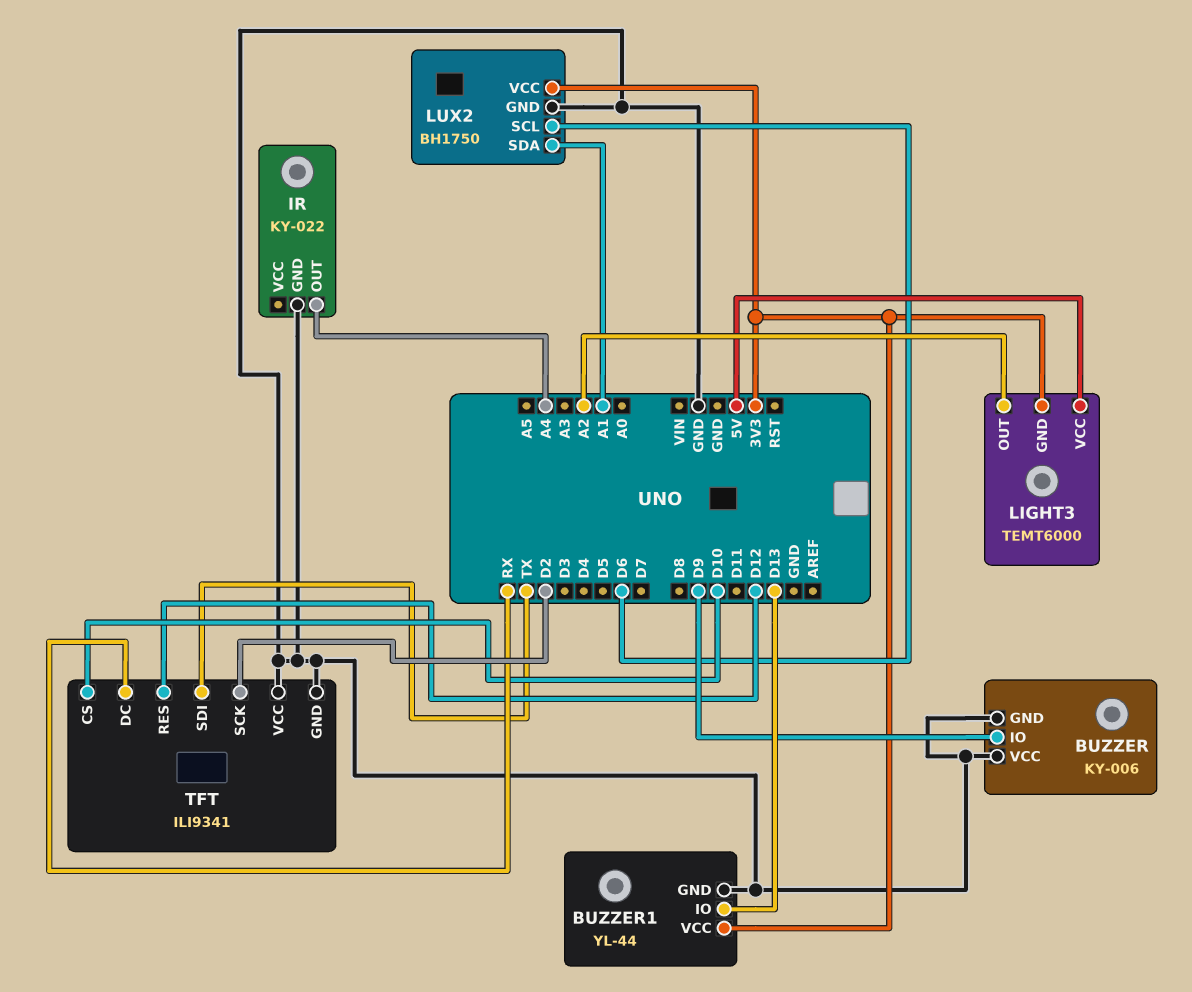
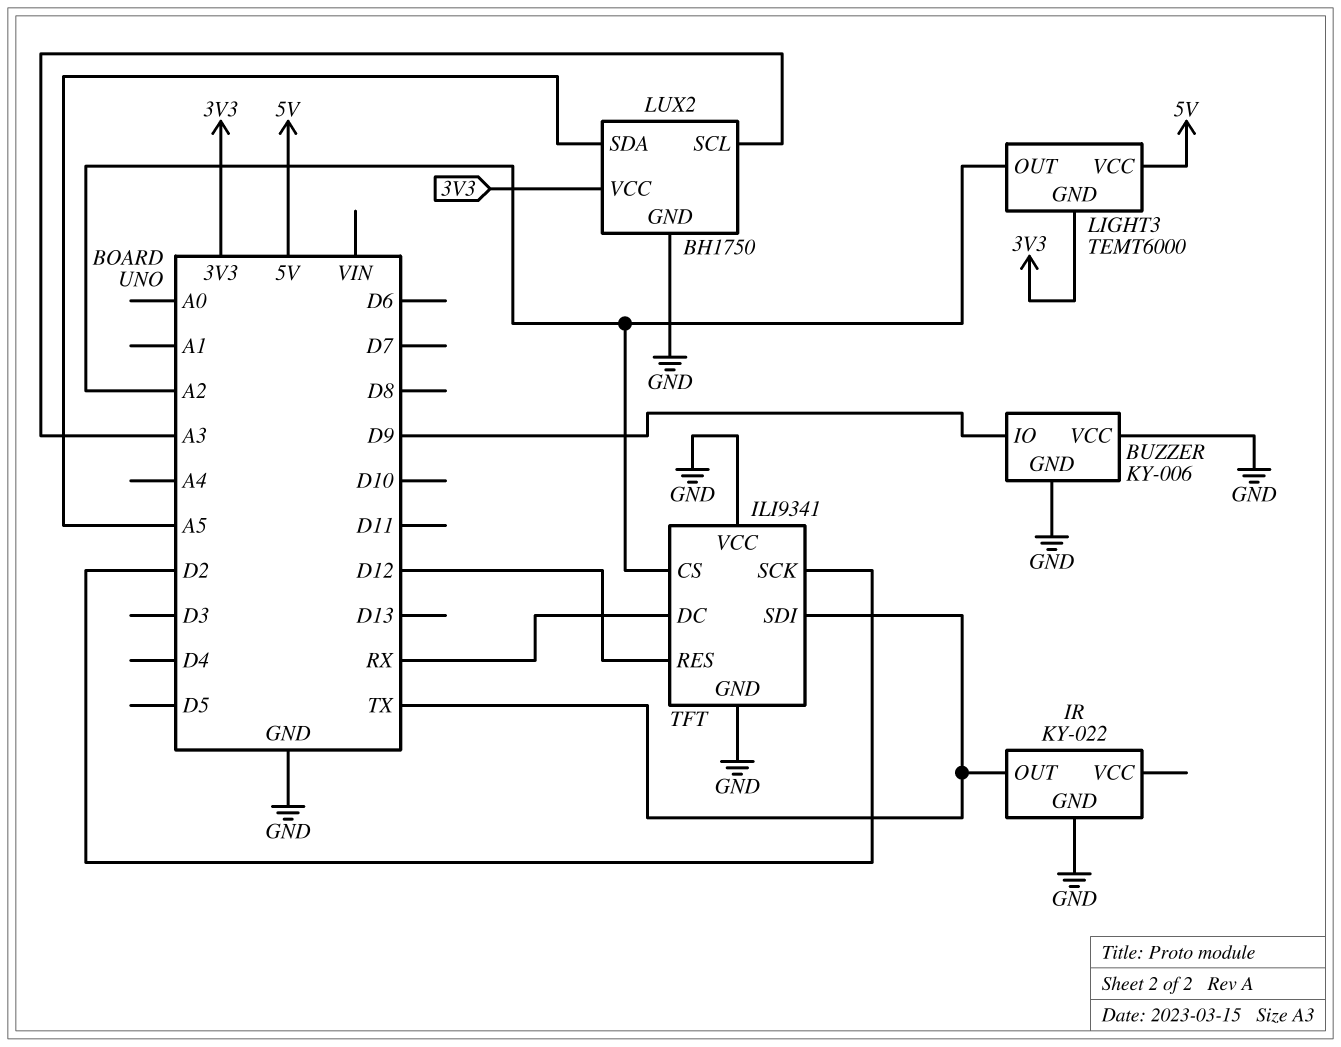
BUZZER1: YL-44 -> none
BUZZER1 pin GND: GND -> none
BUZZER1 pin IO: D13 -> none
BUZZER1 pin VCC: 3V3 -> none
IR pin OUT: A4 -> TX
LUX2 pin SCL: D6 -> A3
LUX2 pin SDA: A1 -> A5
TFT pin CS: D10 -> A2

